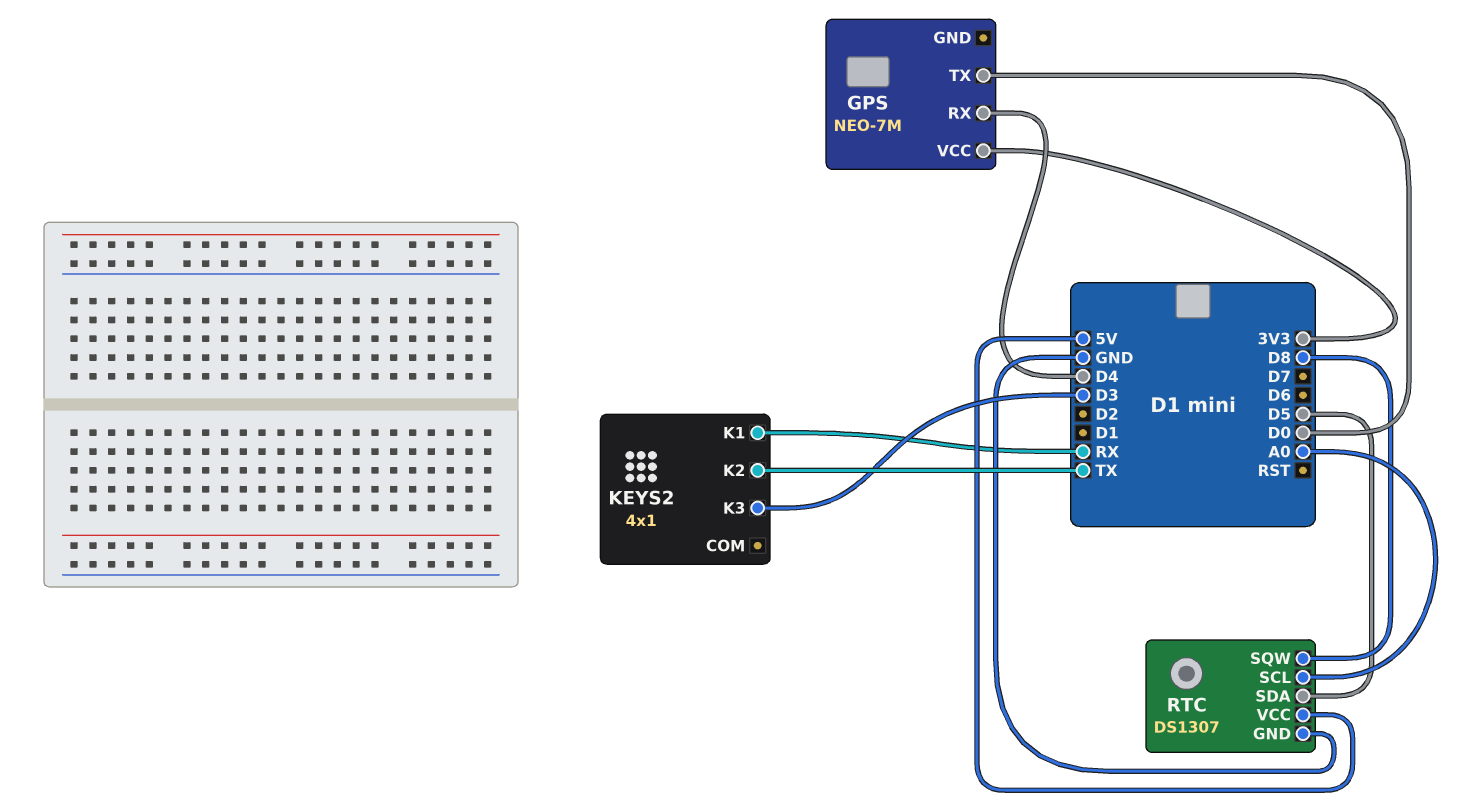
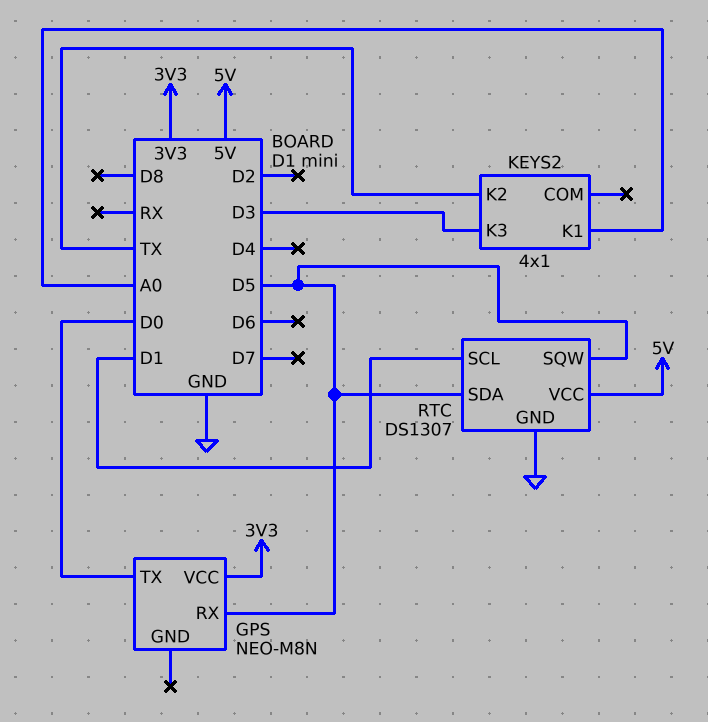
GPS: NEO-7M -> NEO-M8N
GPS pin RX: D4 -> D5
KEYS2 pin K1: RX -> A0
RTC pin SCL: A0 -> D1
RTC pin SQW: D8 -> D5

